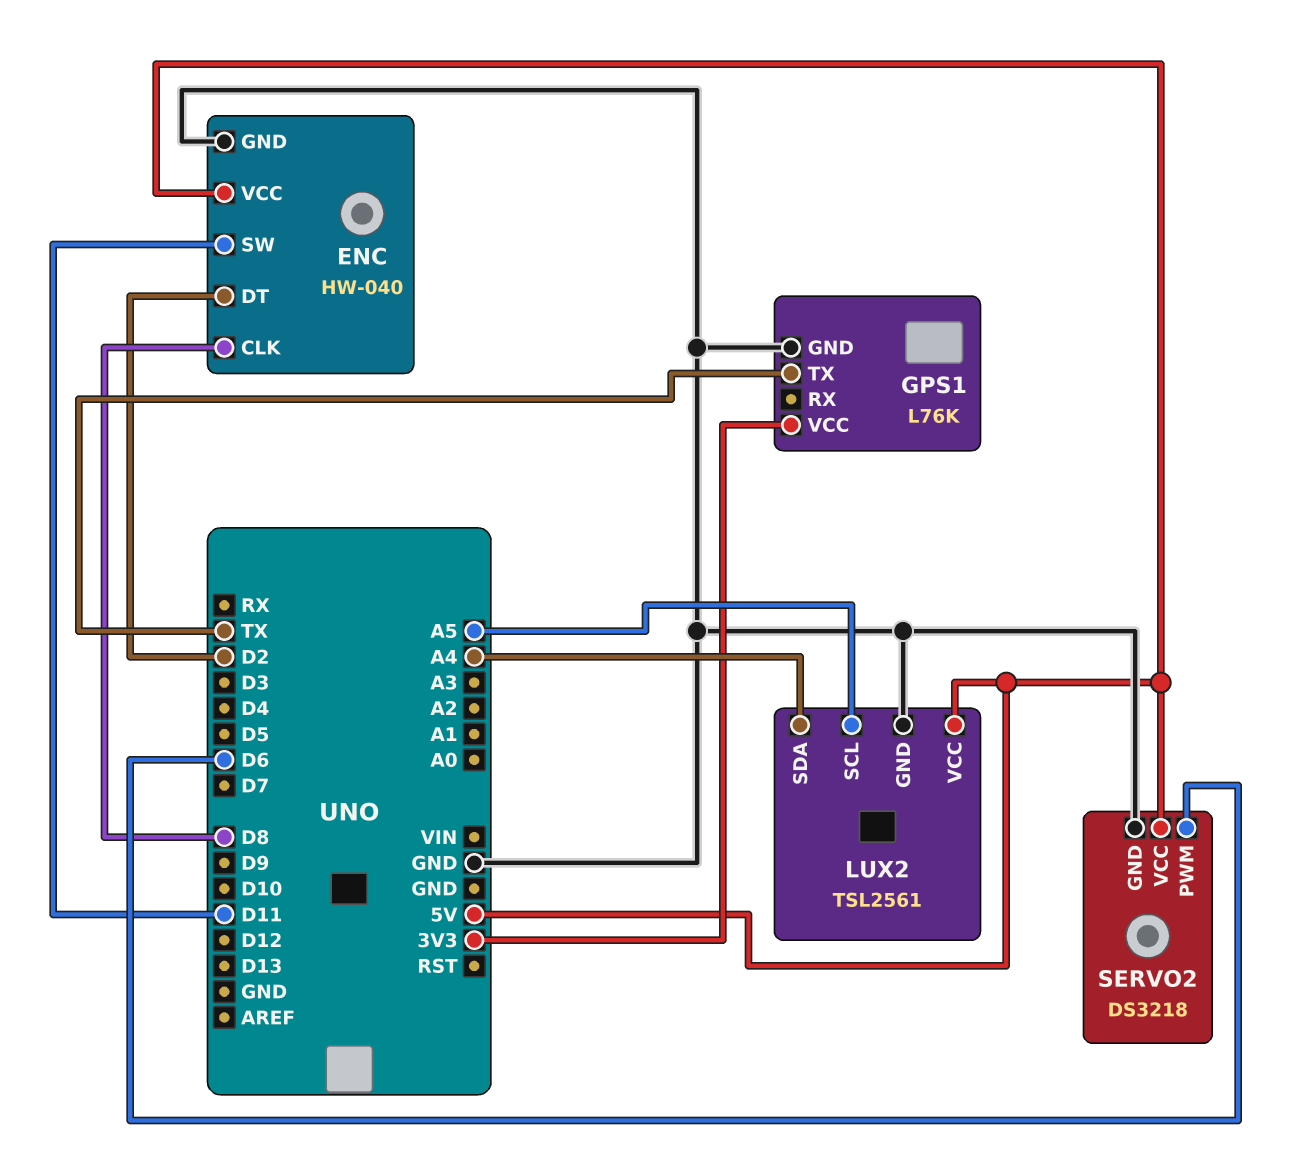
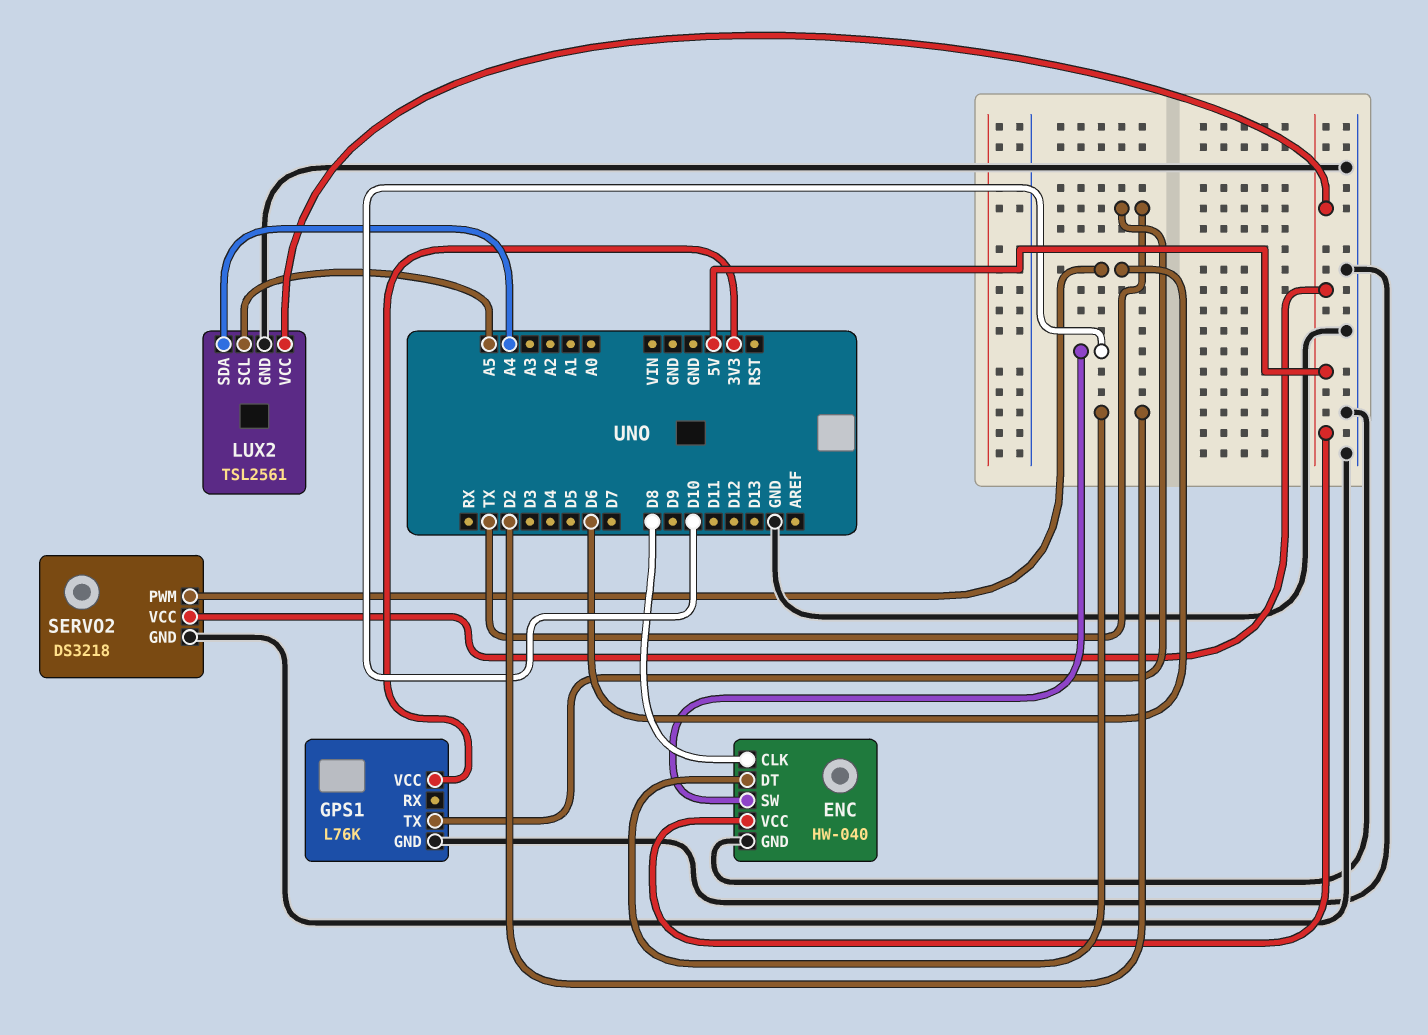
ENC pin SW: D11 -> D10

